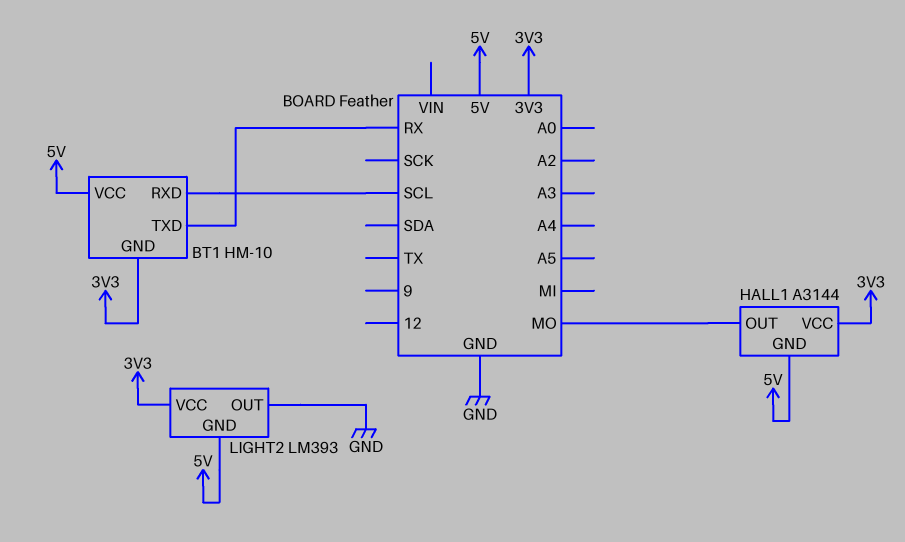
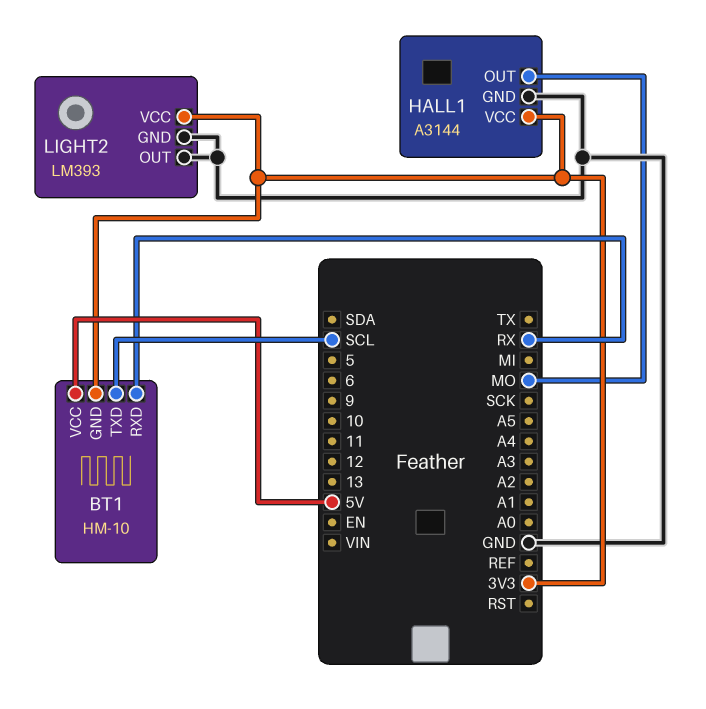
BT1 pin RXD: SCL -> RX
BT1 pin TXD: RX -> SCL
HALL1 pin GND: 5V -> GND
LIGHT2 pin GND: 5V -> GND

